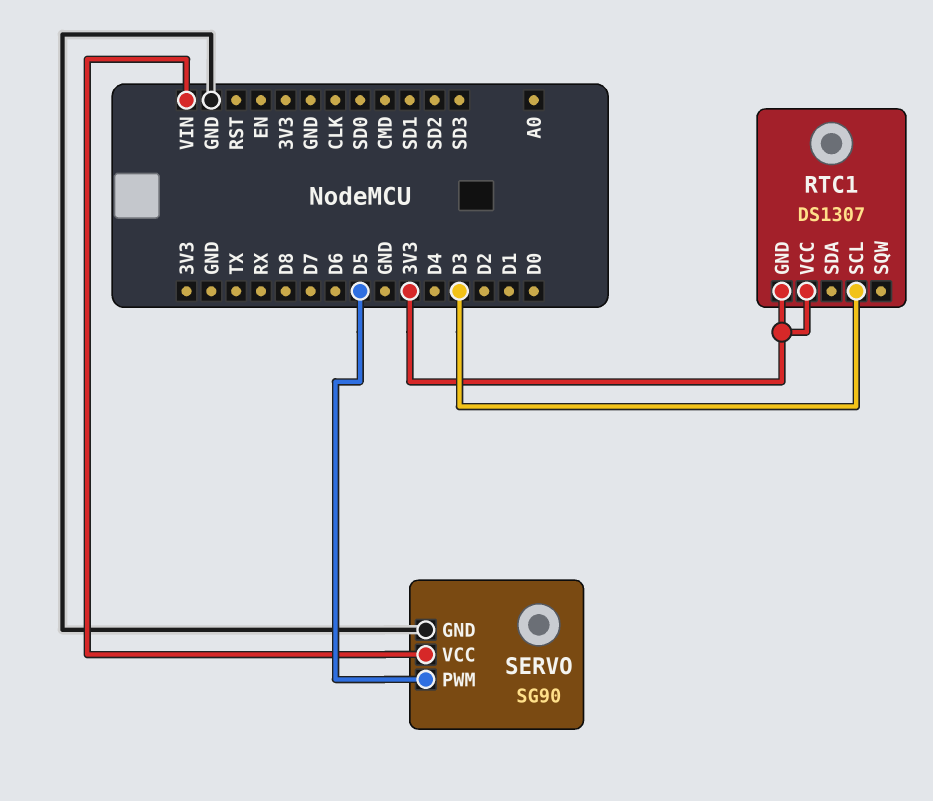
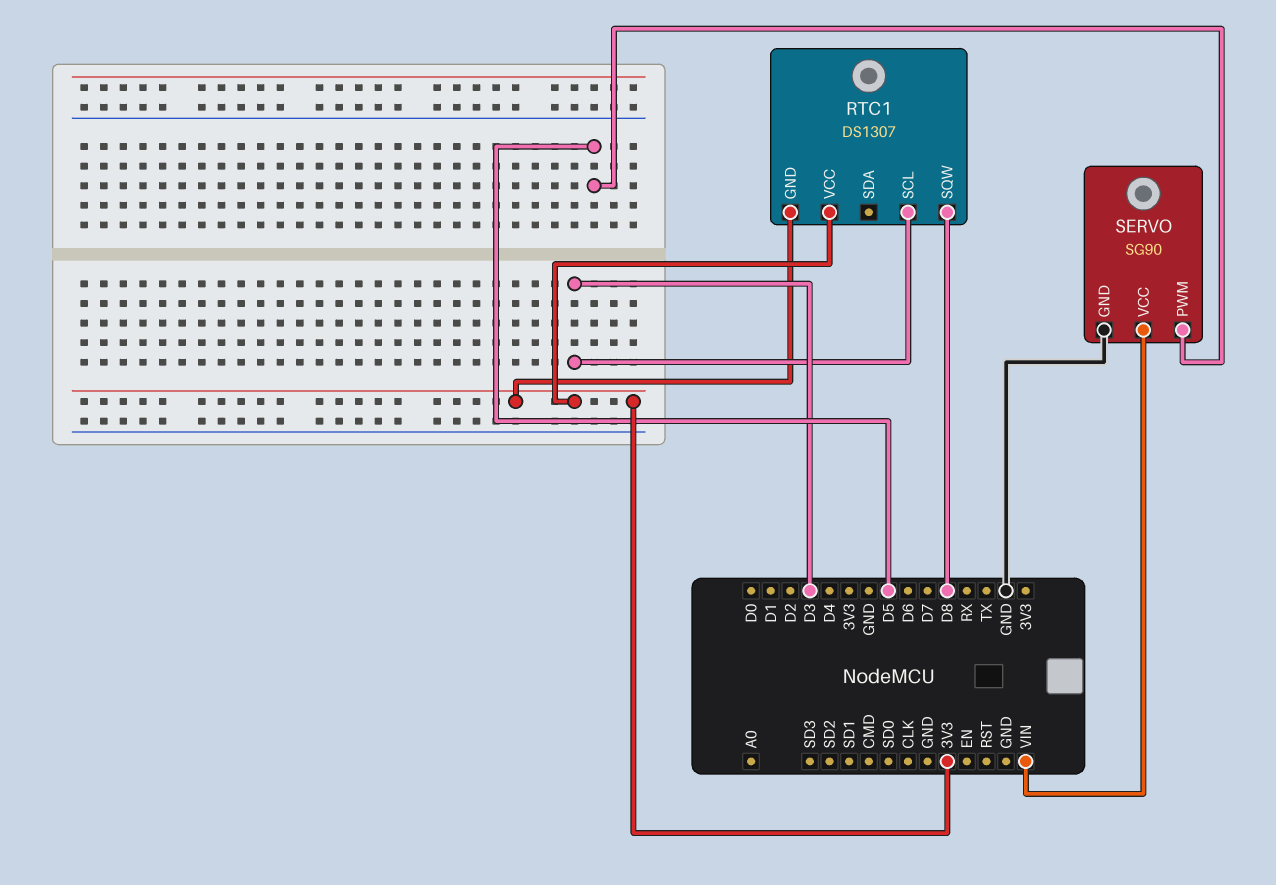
RTC1 pin SQW: none -> D8

